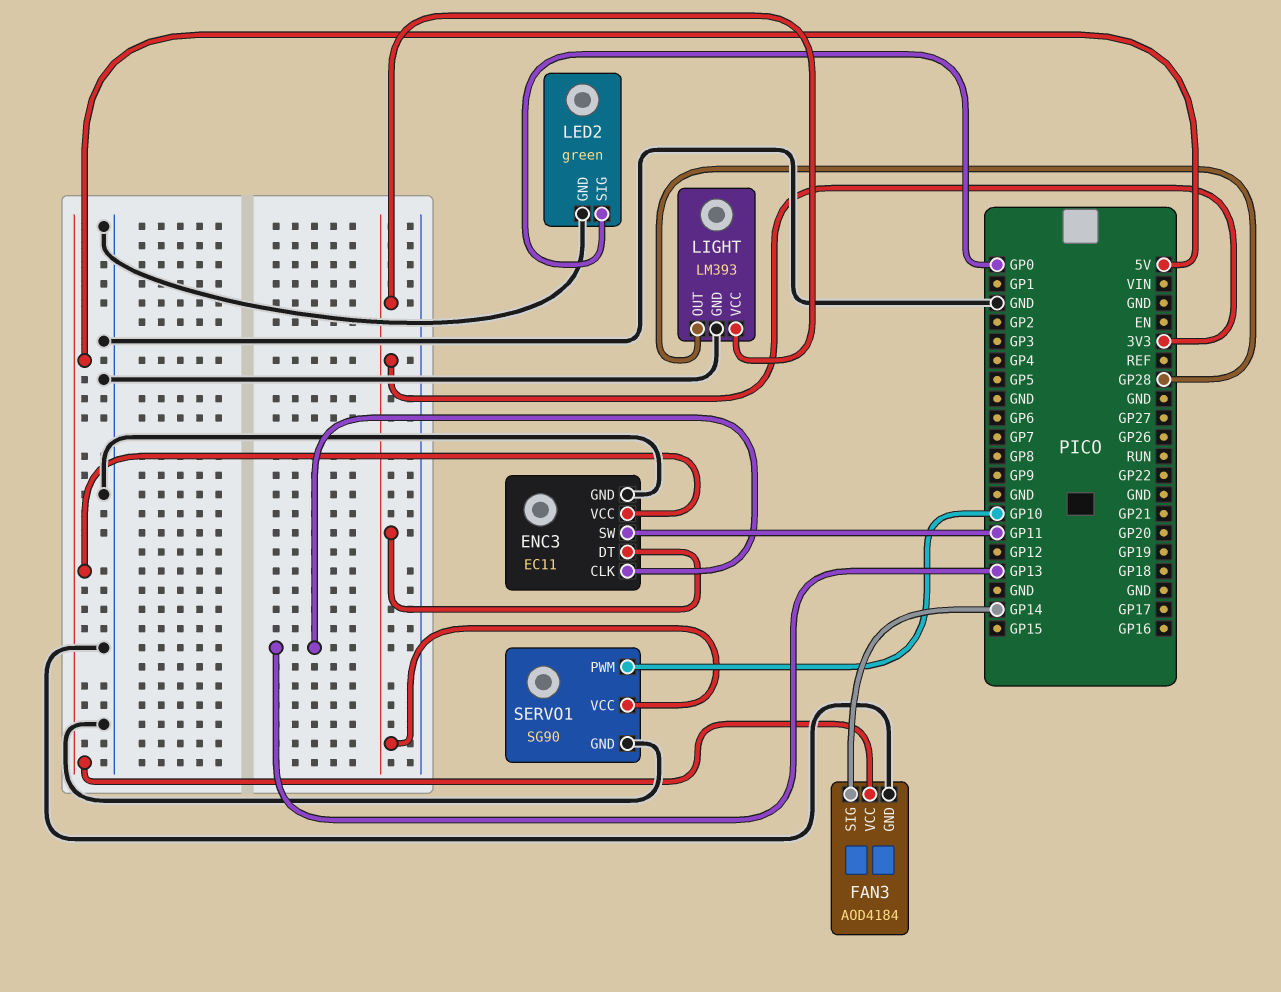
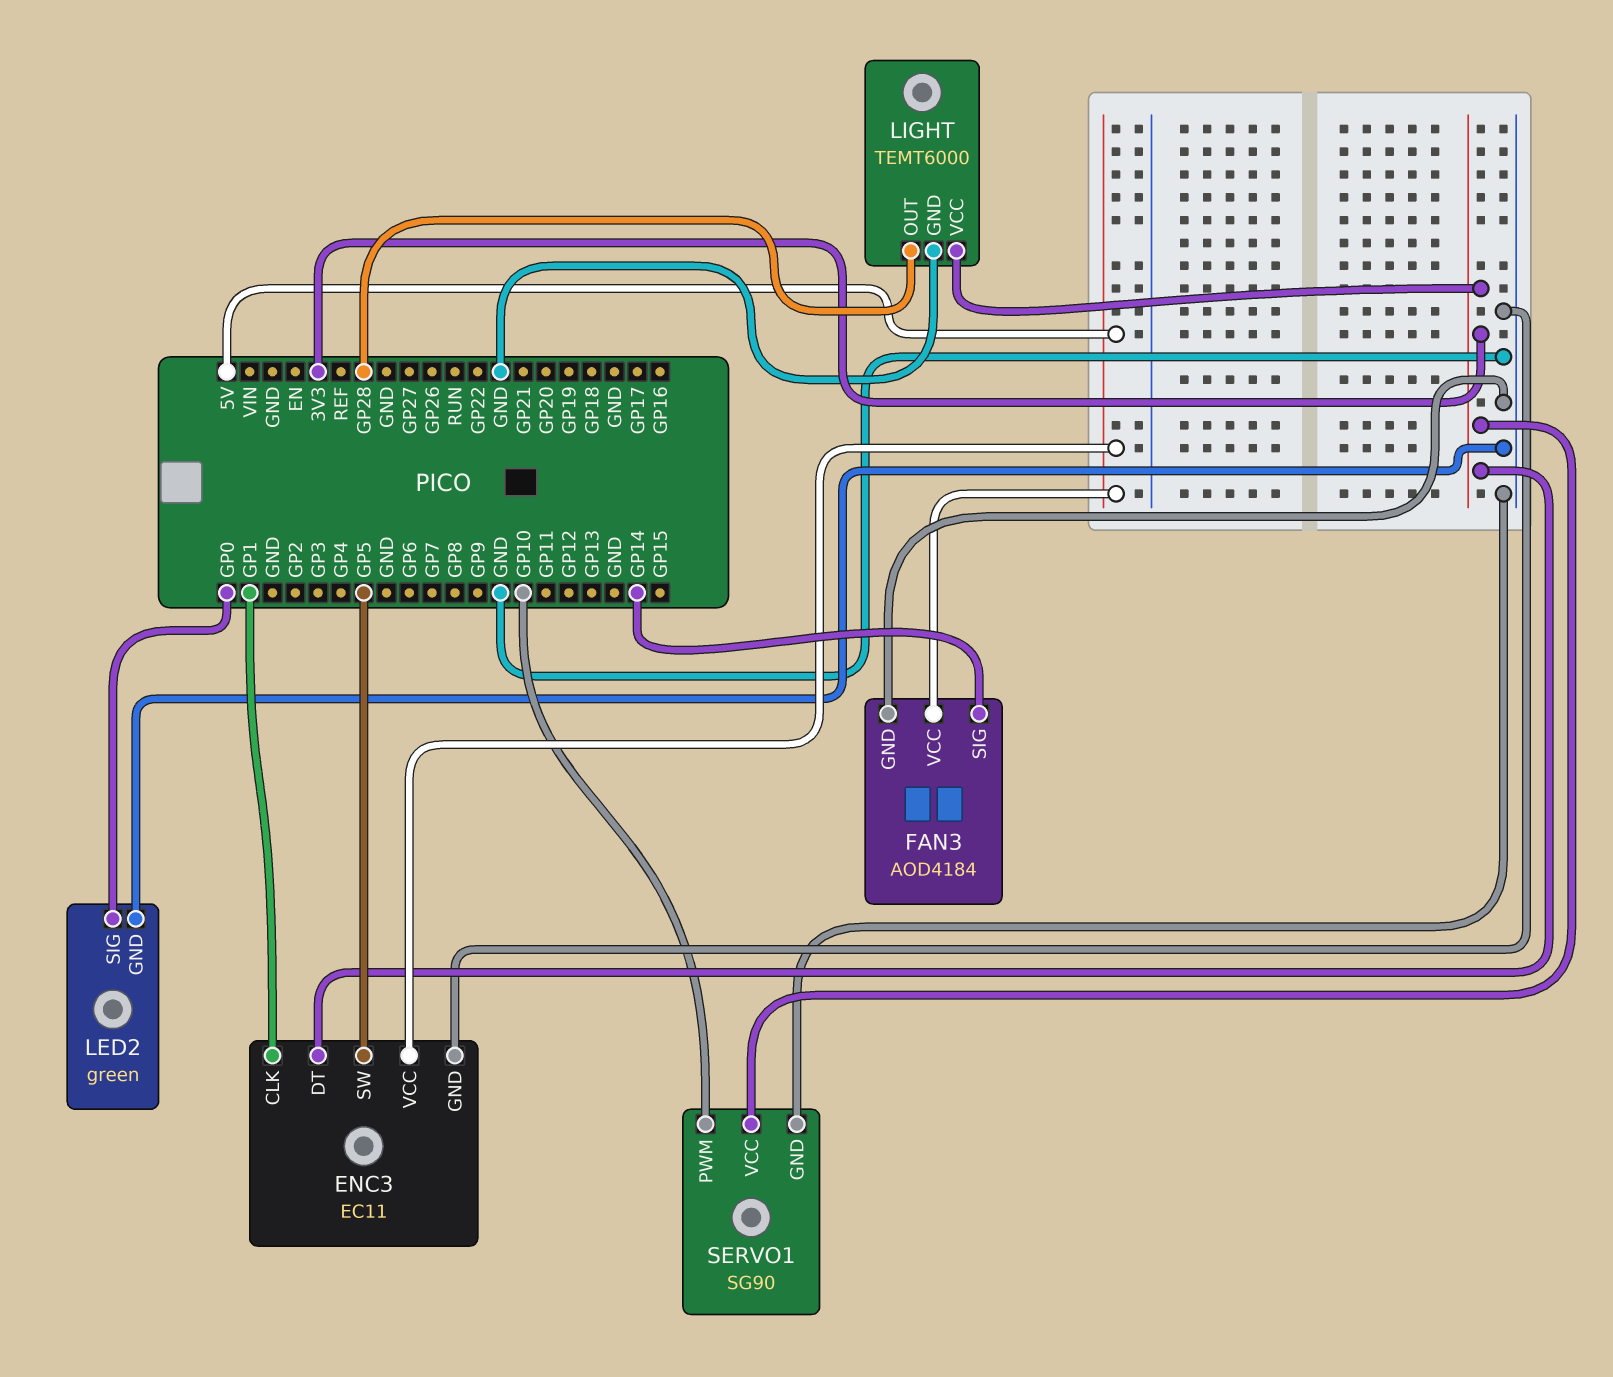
ENC3 pin CLK: GP13 -> GP1
ENC3 pin SW: GP11 -> GP5
LIGHT: LM393 -> TEMT6000

